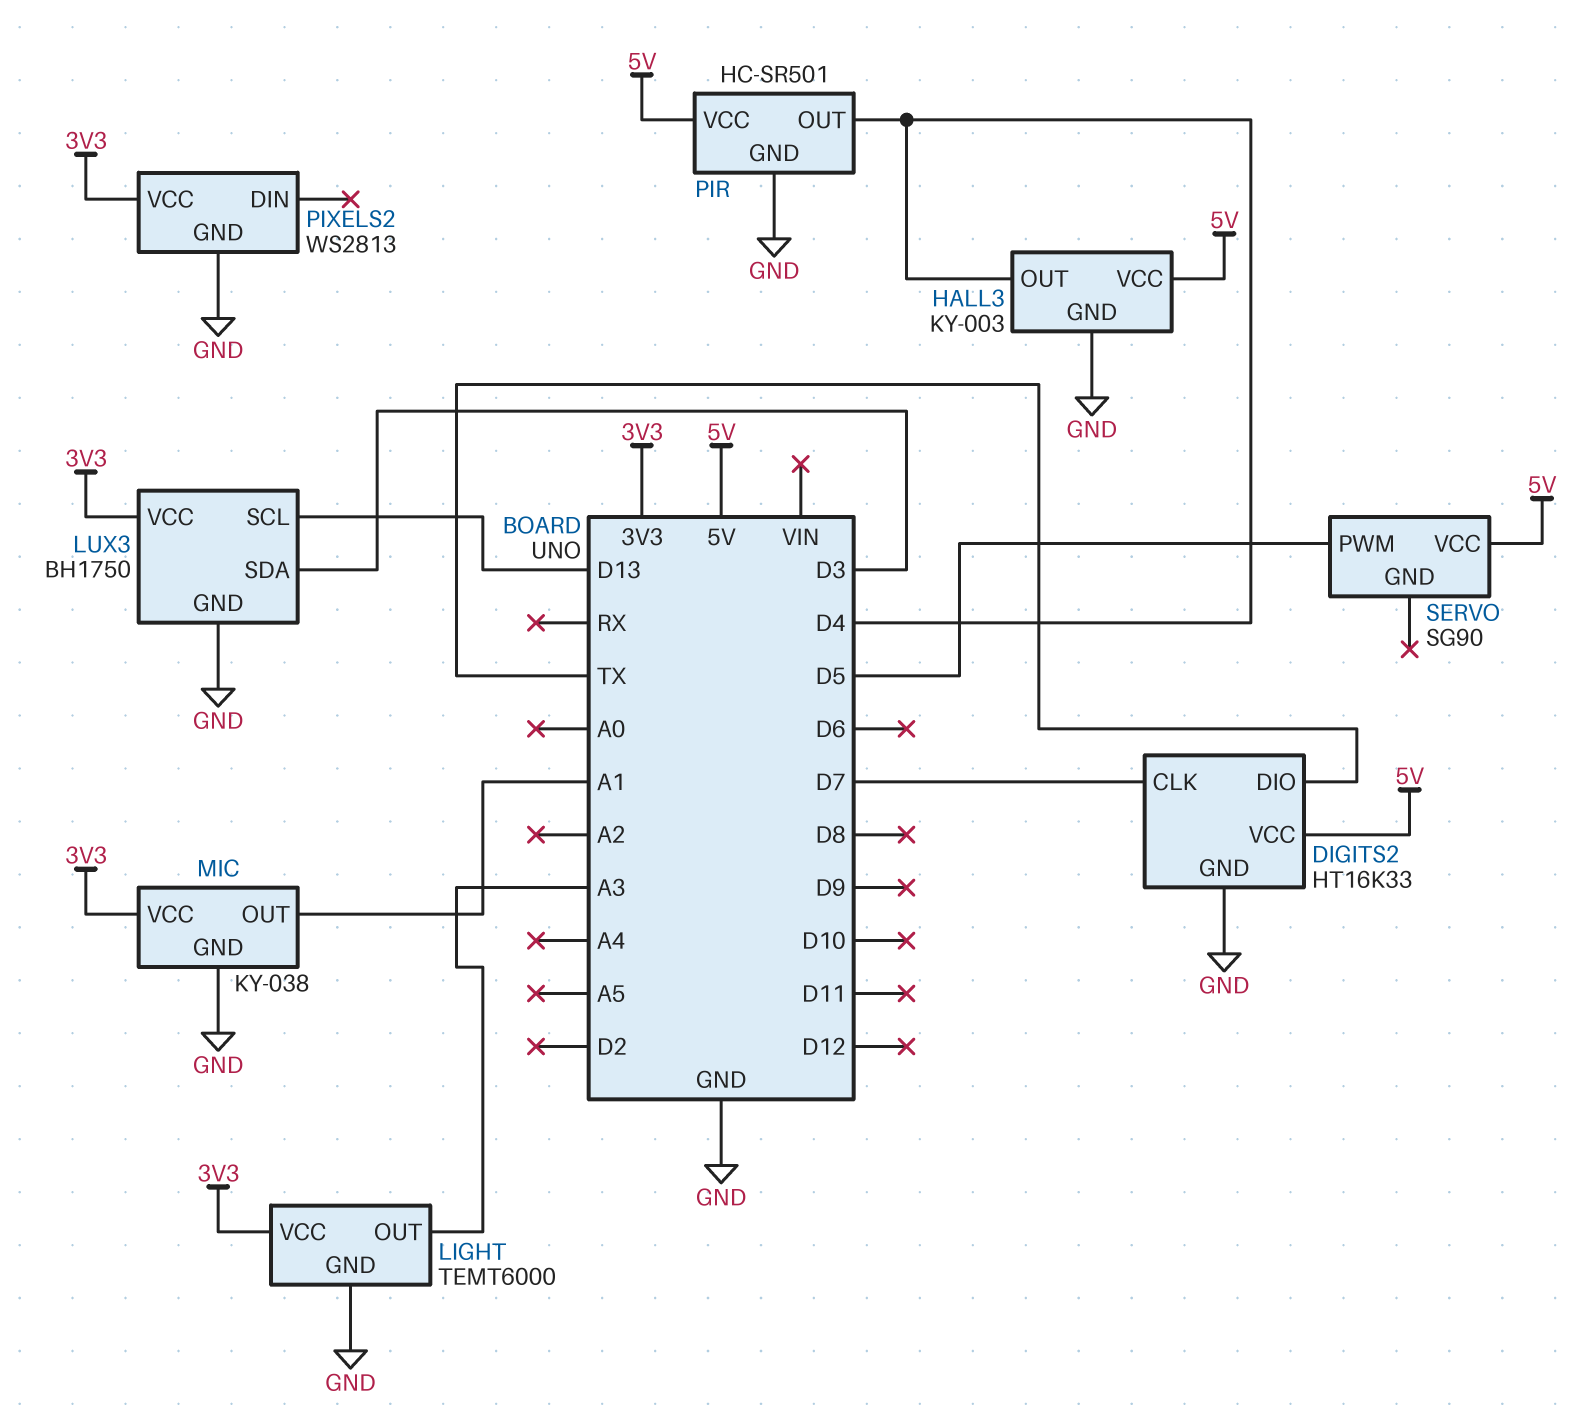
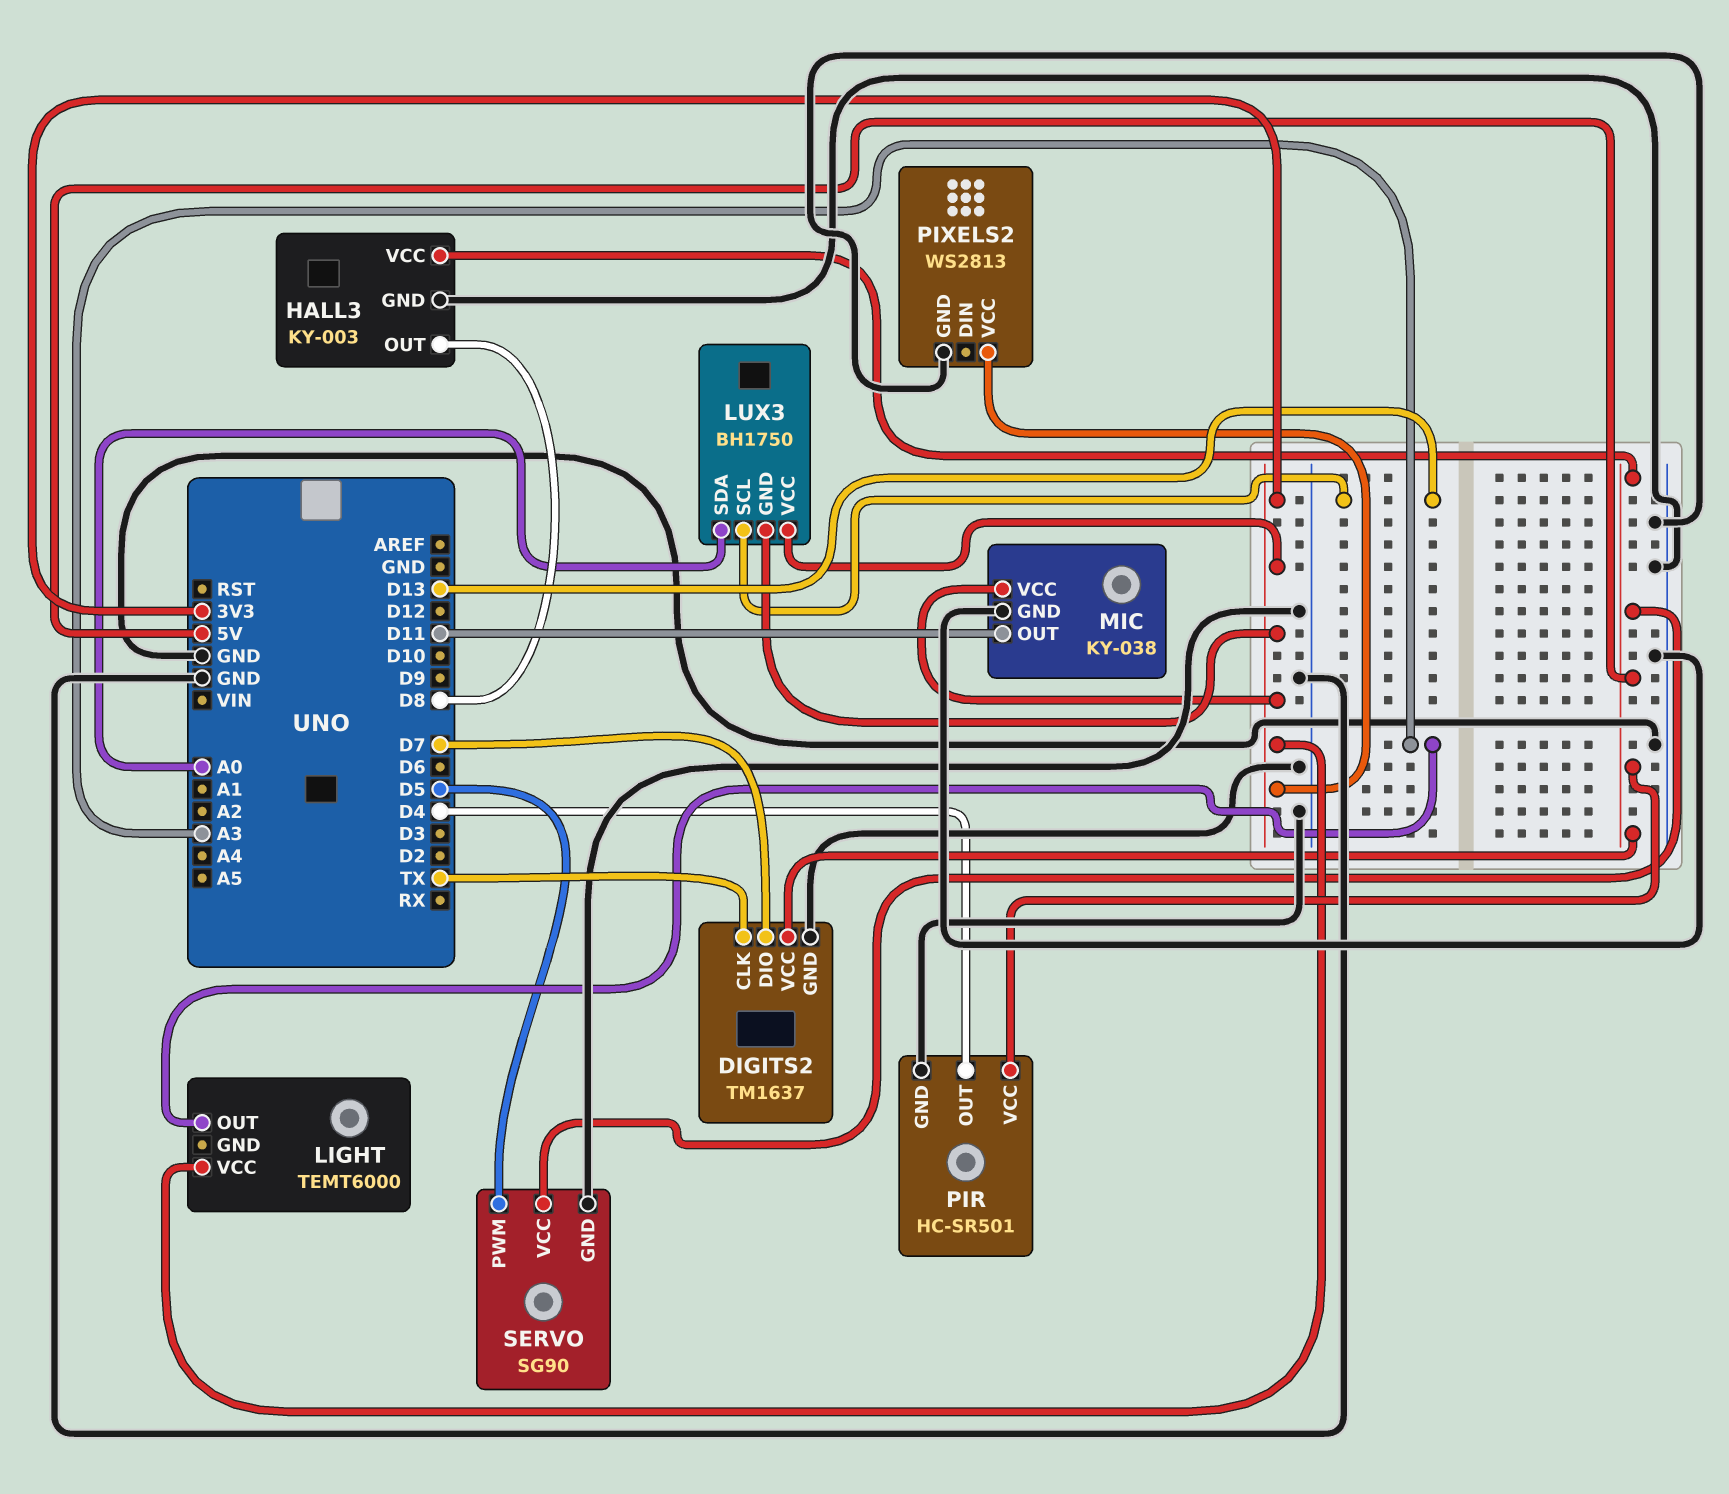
DIGITS2: HT16K33 -> TM1637
DIGITS2 pin CLK: D7 -> TX
DIGITS2 pin DIO: TX -> D7
HALL3 pin OUT: D4 -> D8
LIGHT pin GND: GND -> none
LUX3 pin GND: GND -> 3V3
LUX3 pin SDA: D3 -> A0
MIC pin OUT: A1 -> D11
SERVO pin GND: none -> GND

